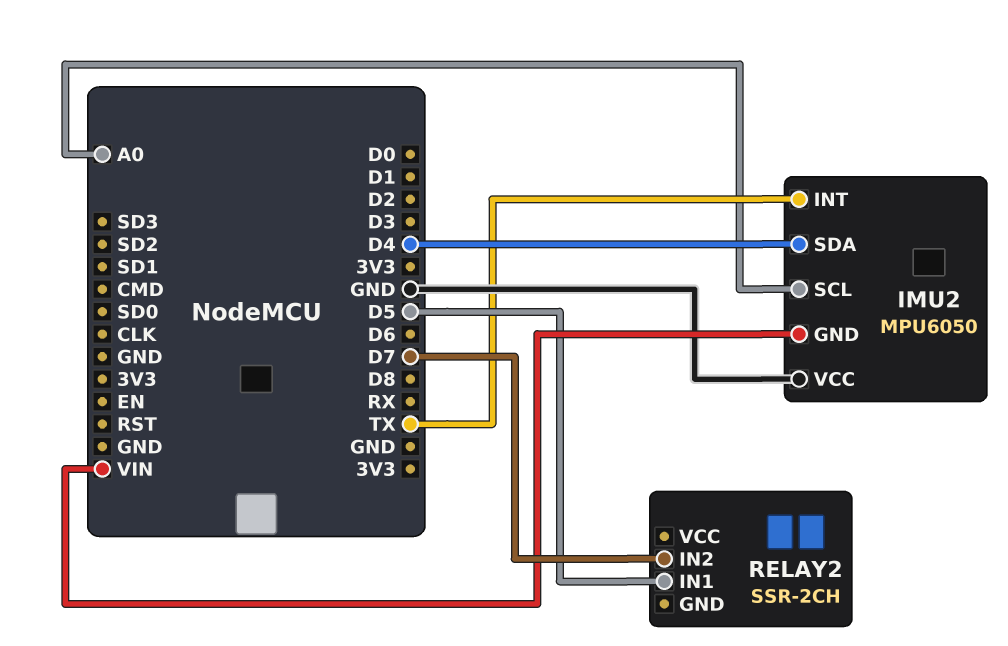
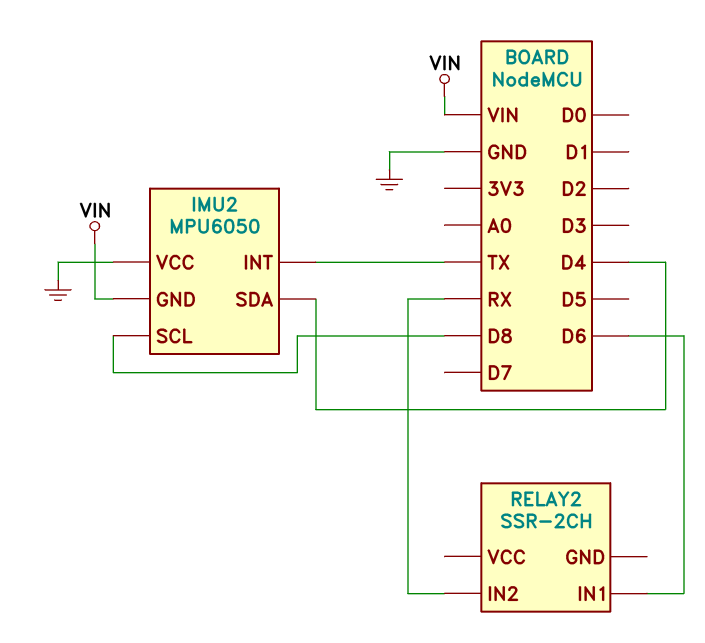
IMU2 pin SCL: A0 -> D8
RELAY2 pin IN1: D5 -> D6
RELAY2 pin IN2: D7 -> RX

